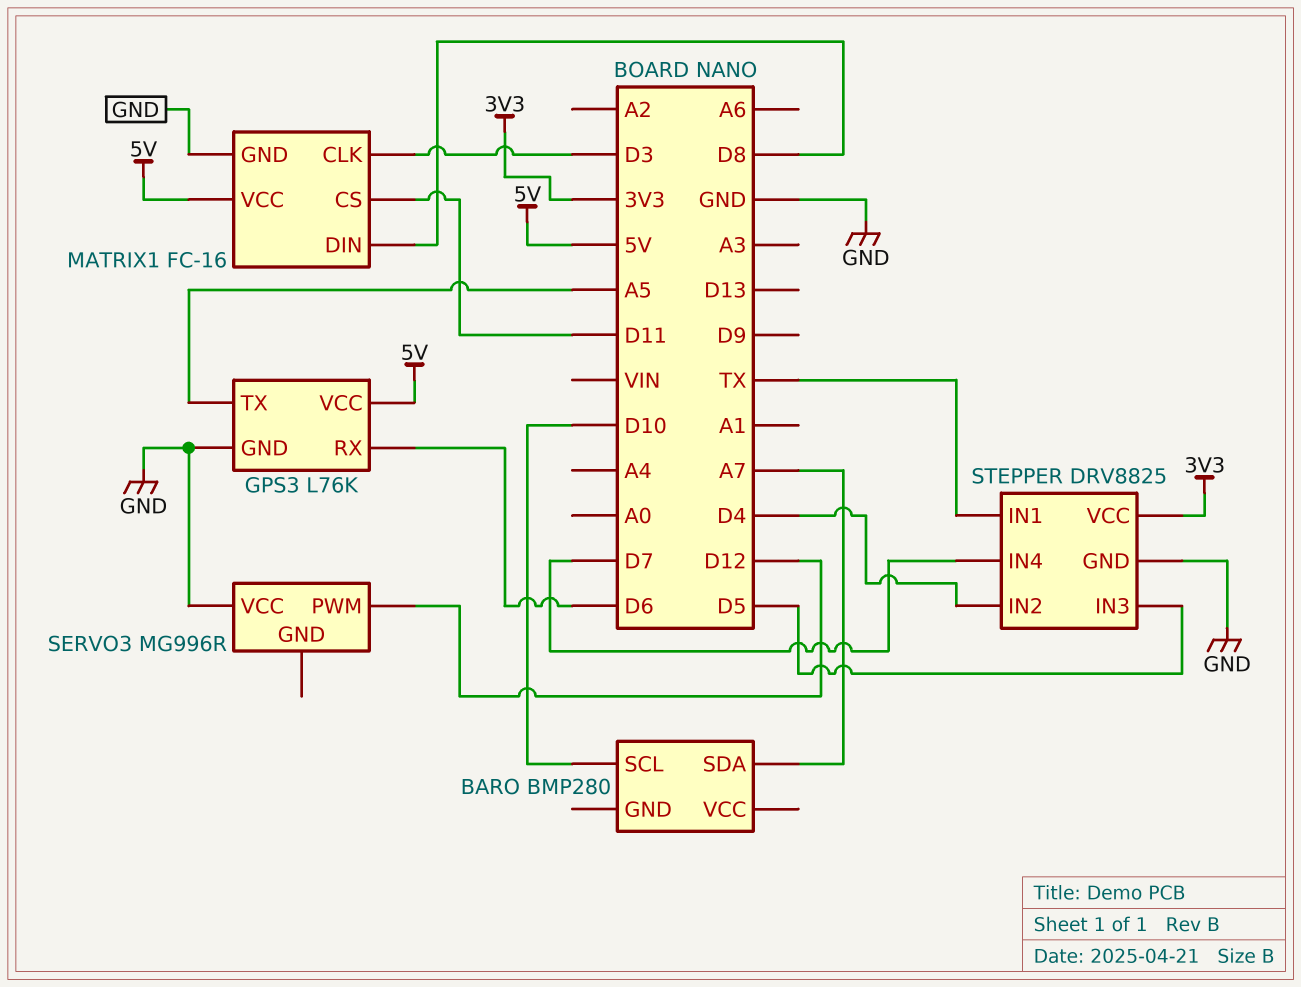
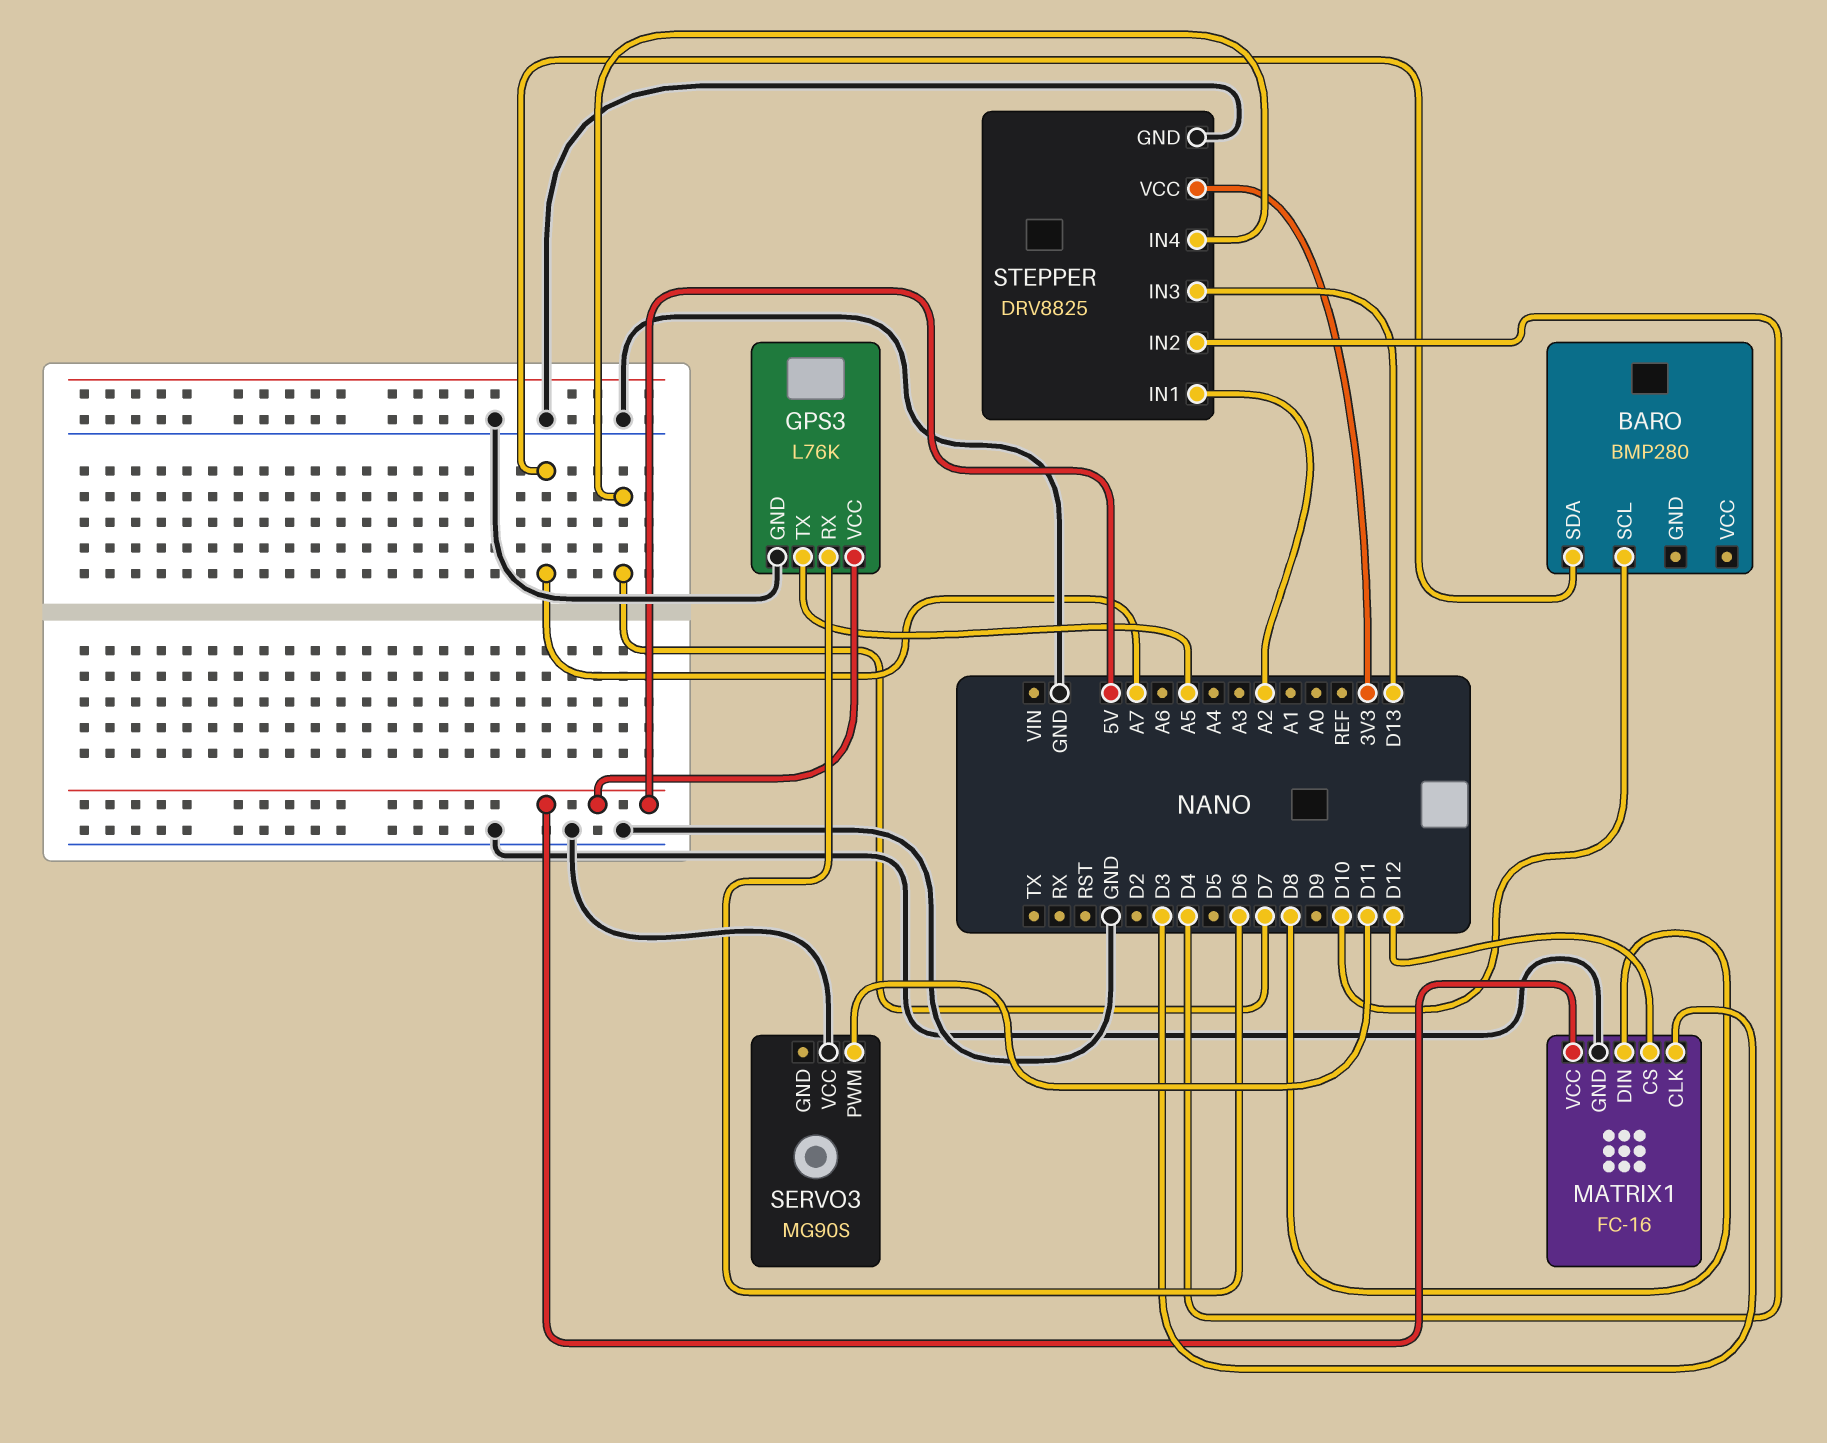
MATRIX1 pin CS: D11 -> D12
SERVO3: MG996R -> MG90S
SERVO3 pin PWM: D12 -> D11
STEPPER pin IN1: TX -> A2
STEPPER pin IN3: D5 -> D13

